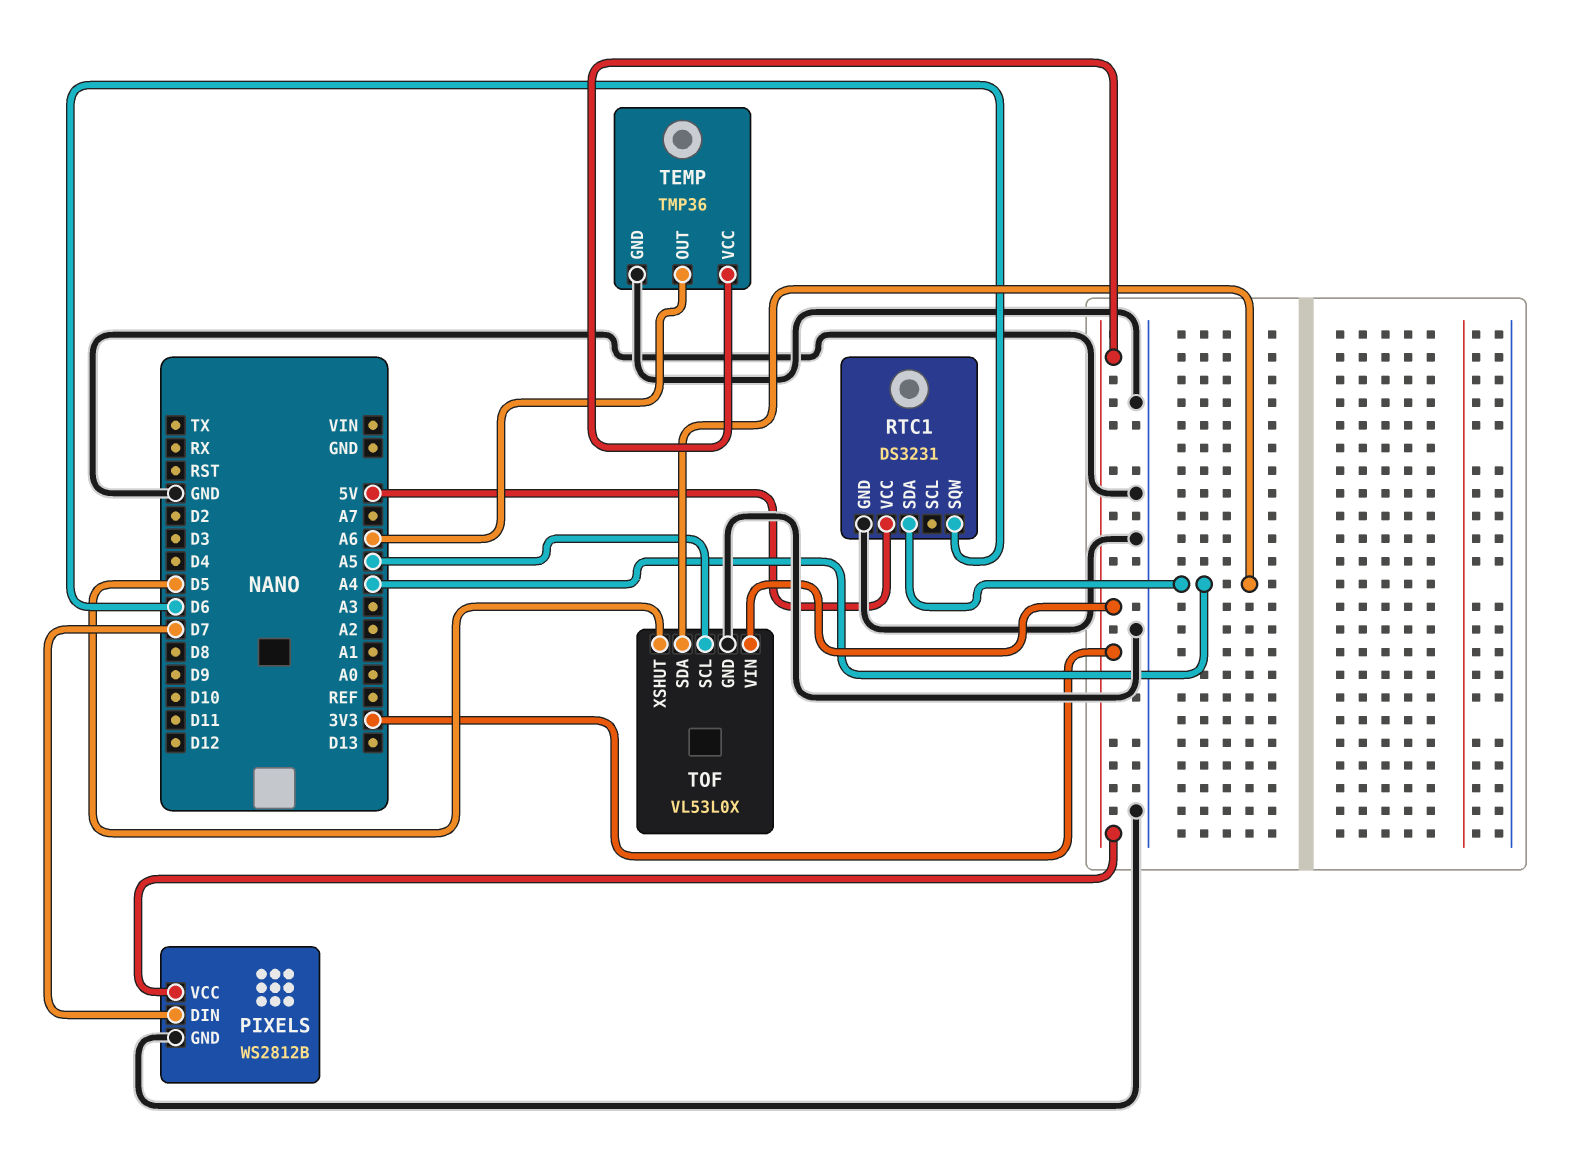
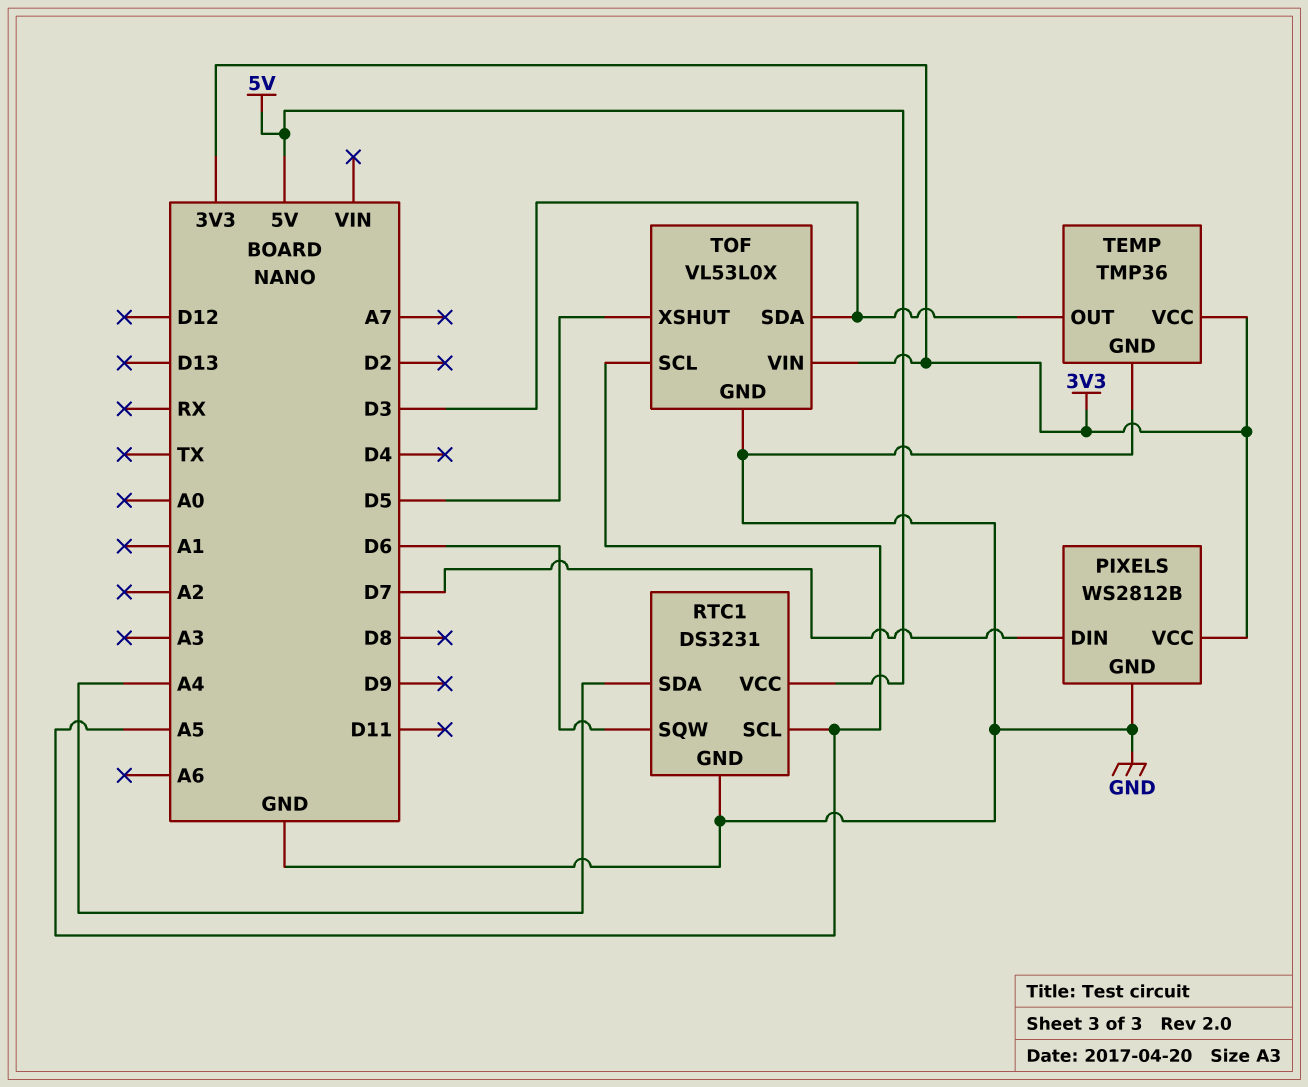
RTC1 pin SCL: none -> A5
TEMP pin OUT: A6 -> D3
TOF pin SDA: A4 -> D3

